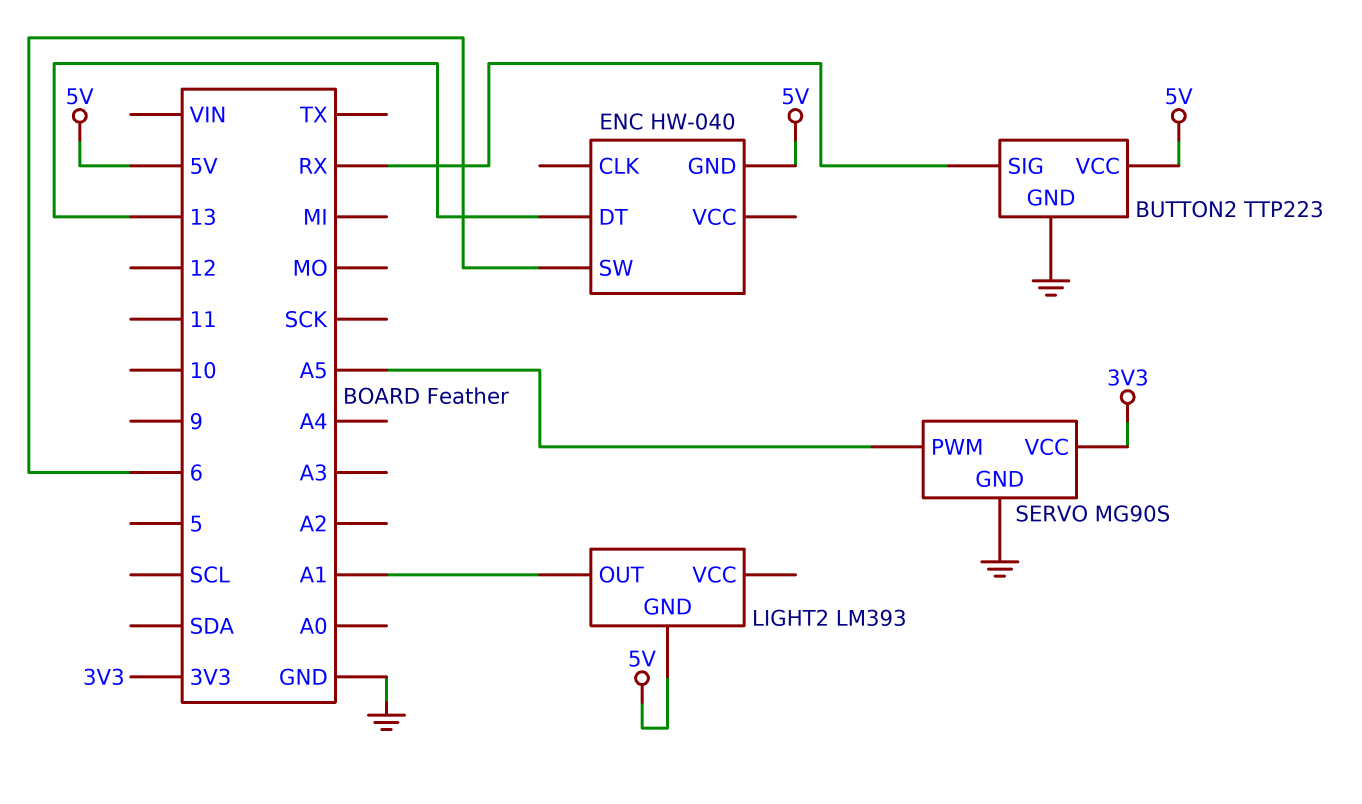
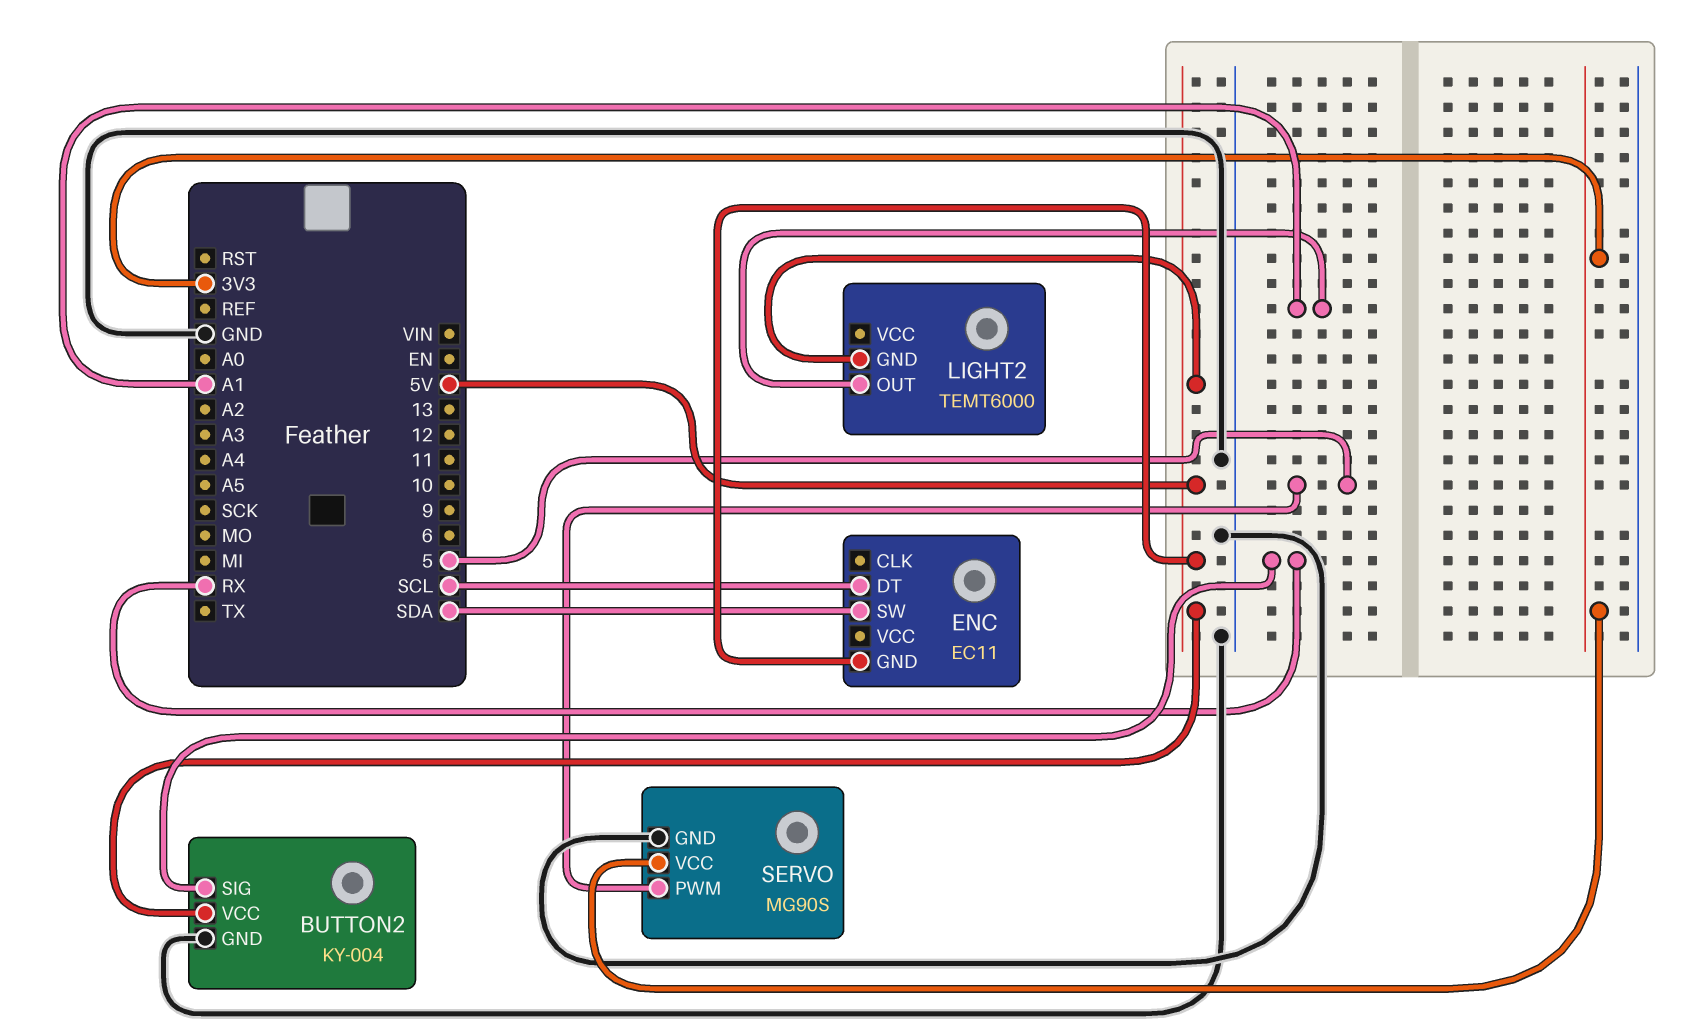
BUTTON2: TTP223 -> KY-004
ENC: HW-040 -> EC11
ENC pin DT: 13 -> SCL
ENC pin SW: 6 -> SDA
LIGHT2: LM393 -> TEMT6000
SERVO pin PWM: A5 -> 5

